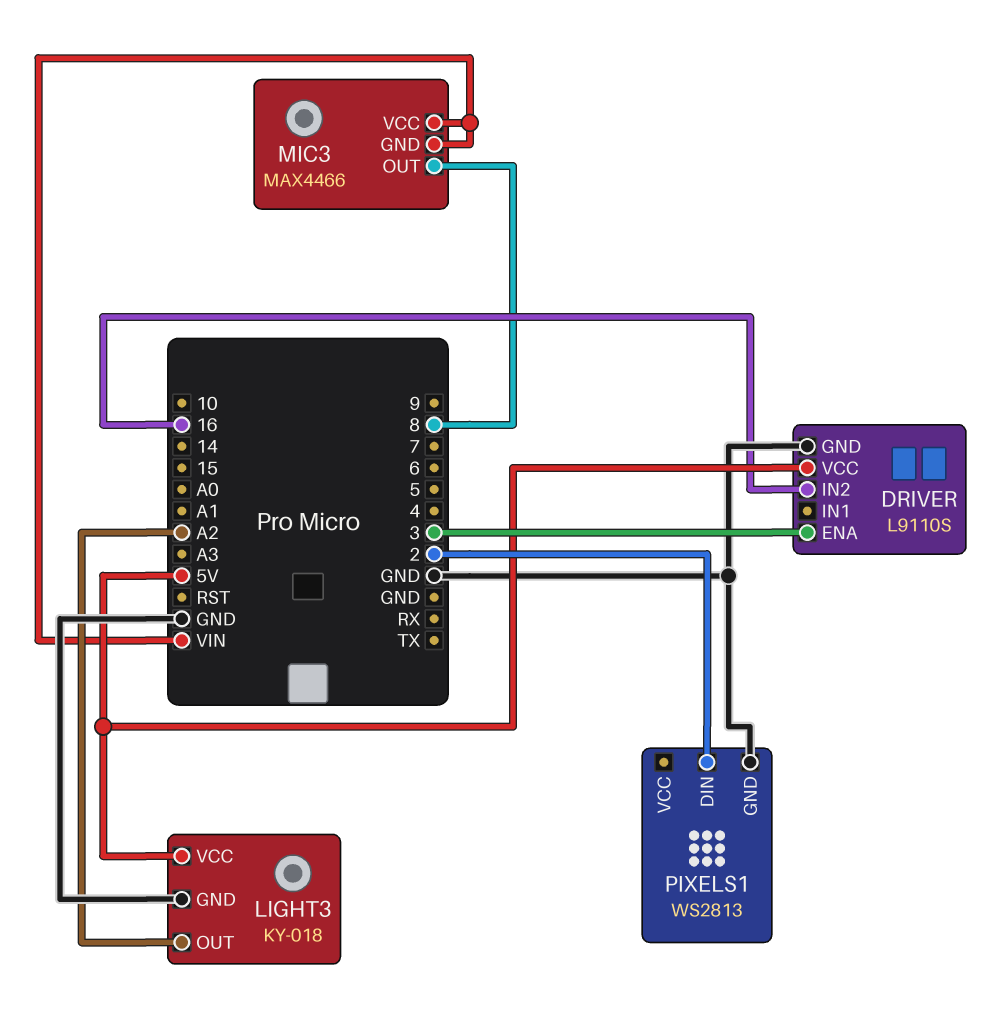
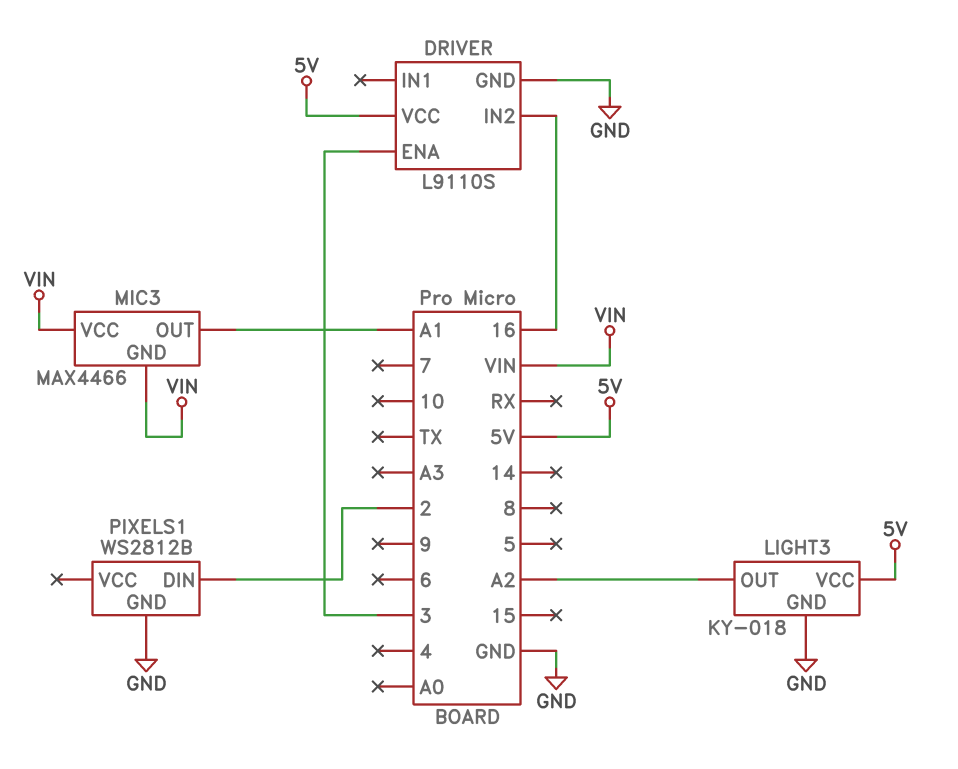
MIC3 pin OUT: 8 -> A1
PIXELS1: WS2813 -> WS2812B

